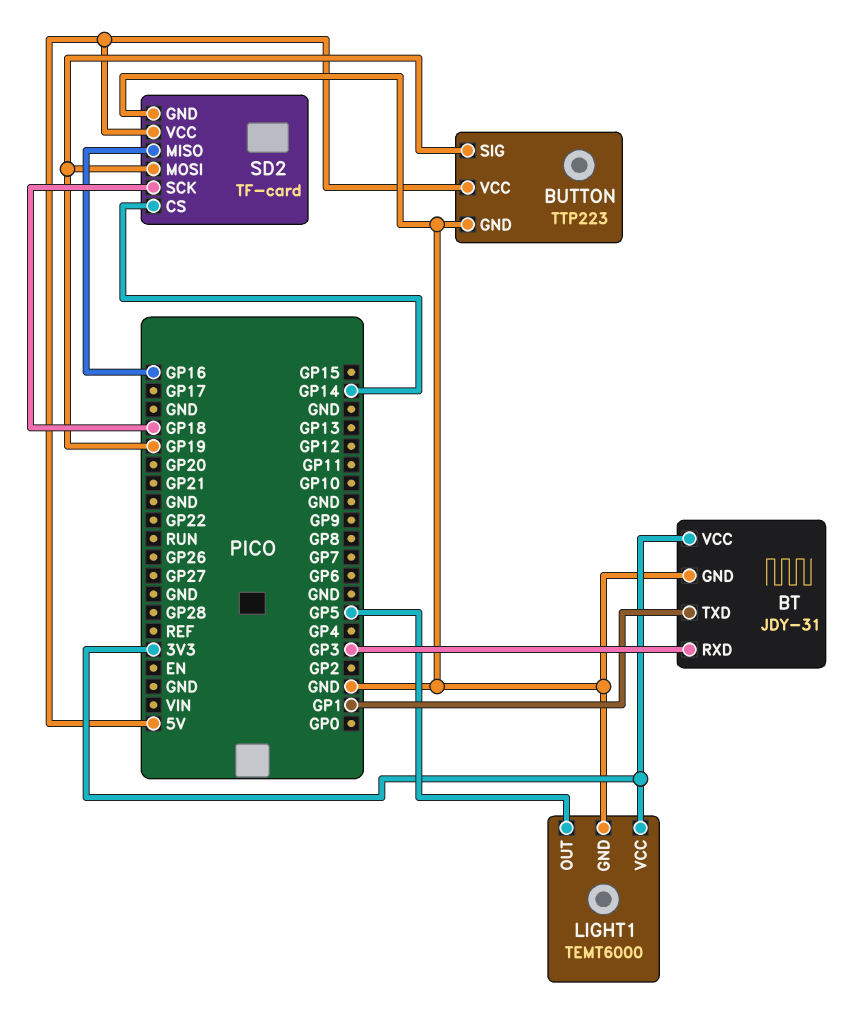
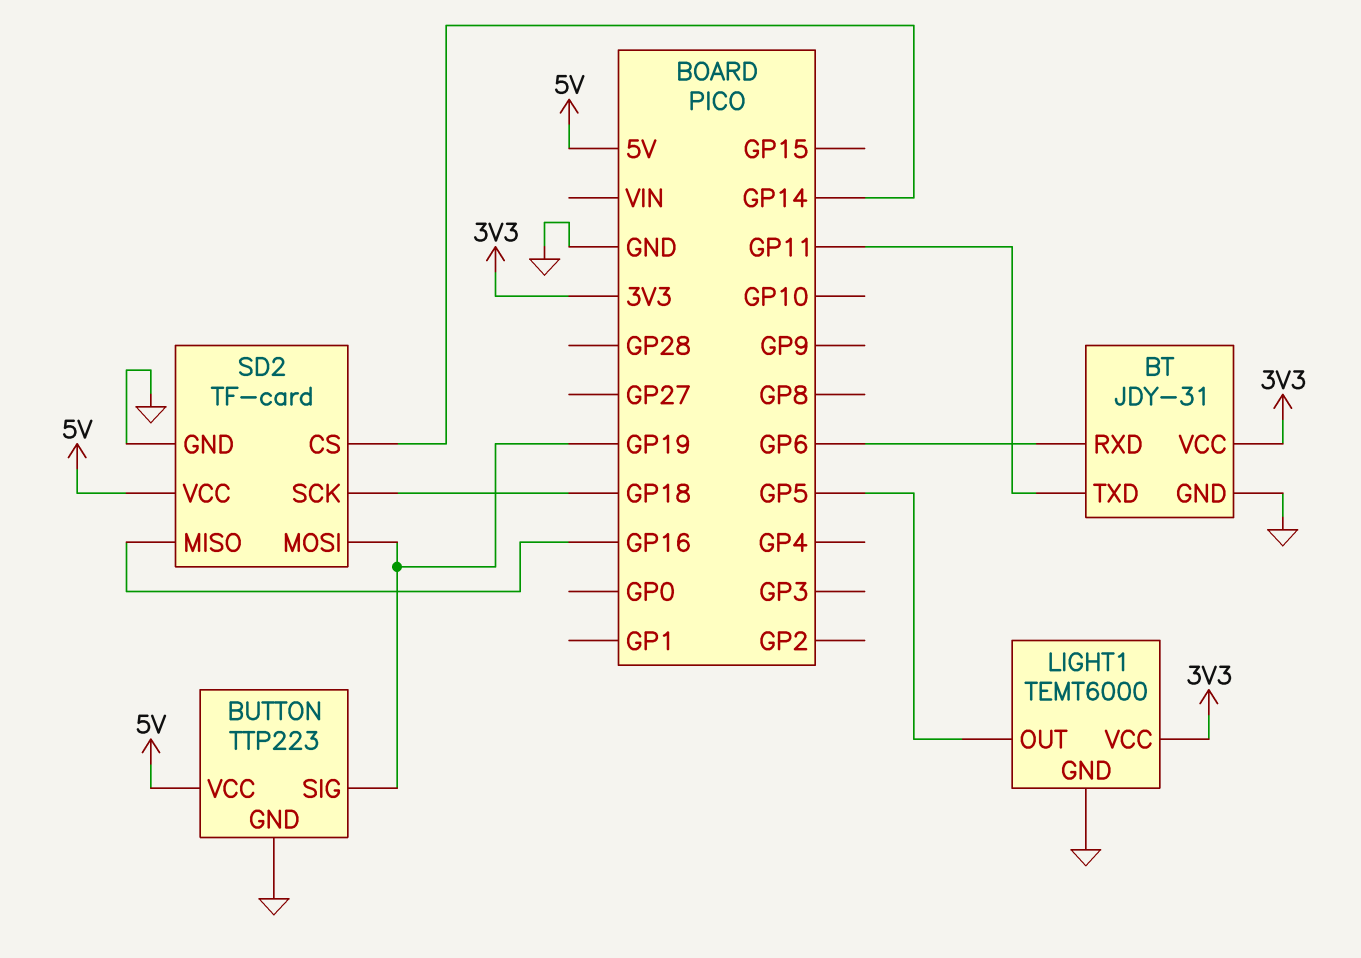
BT pin RXD: GP3 -> GP6
BT pin TXD: GP1 -> GP11

